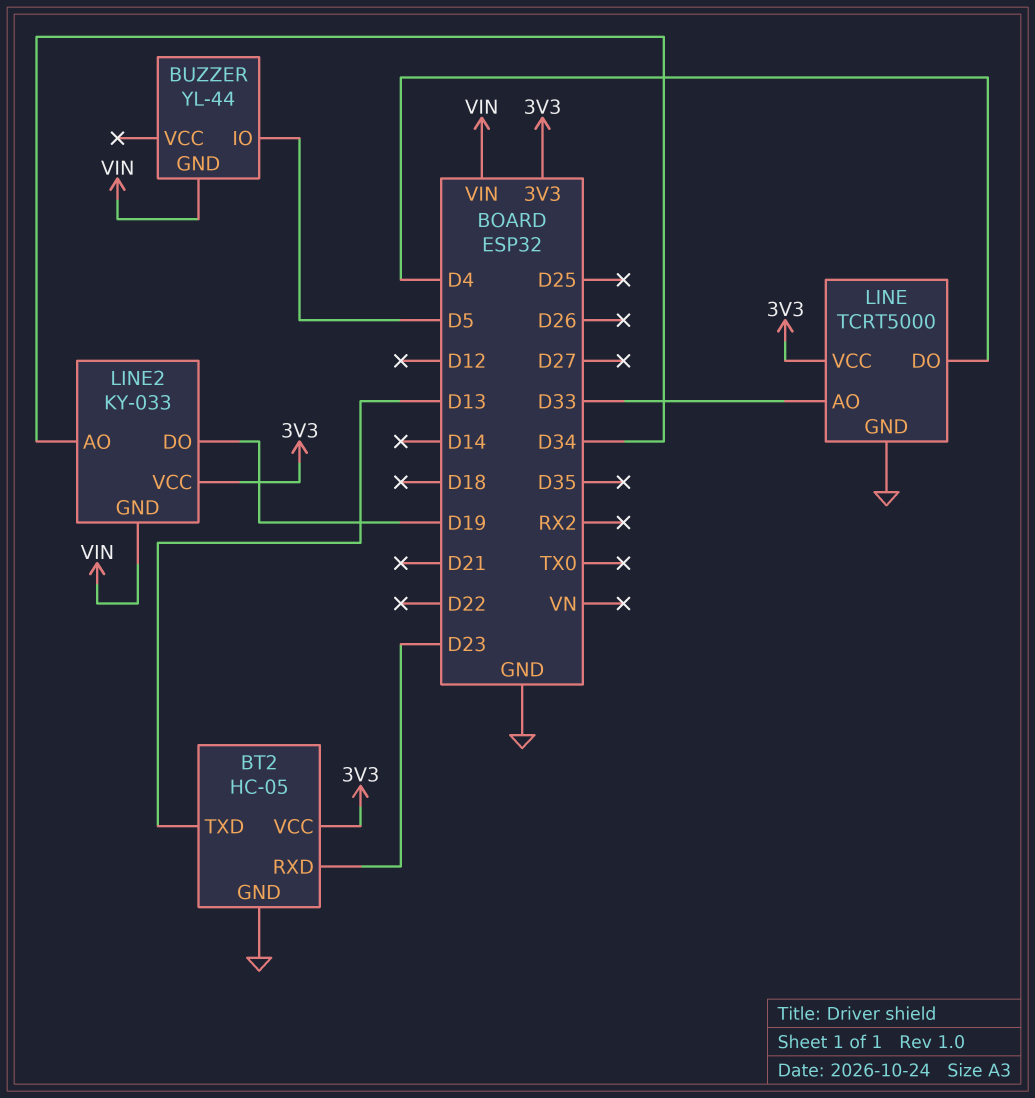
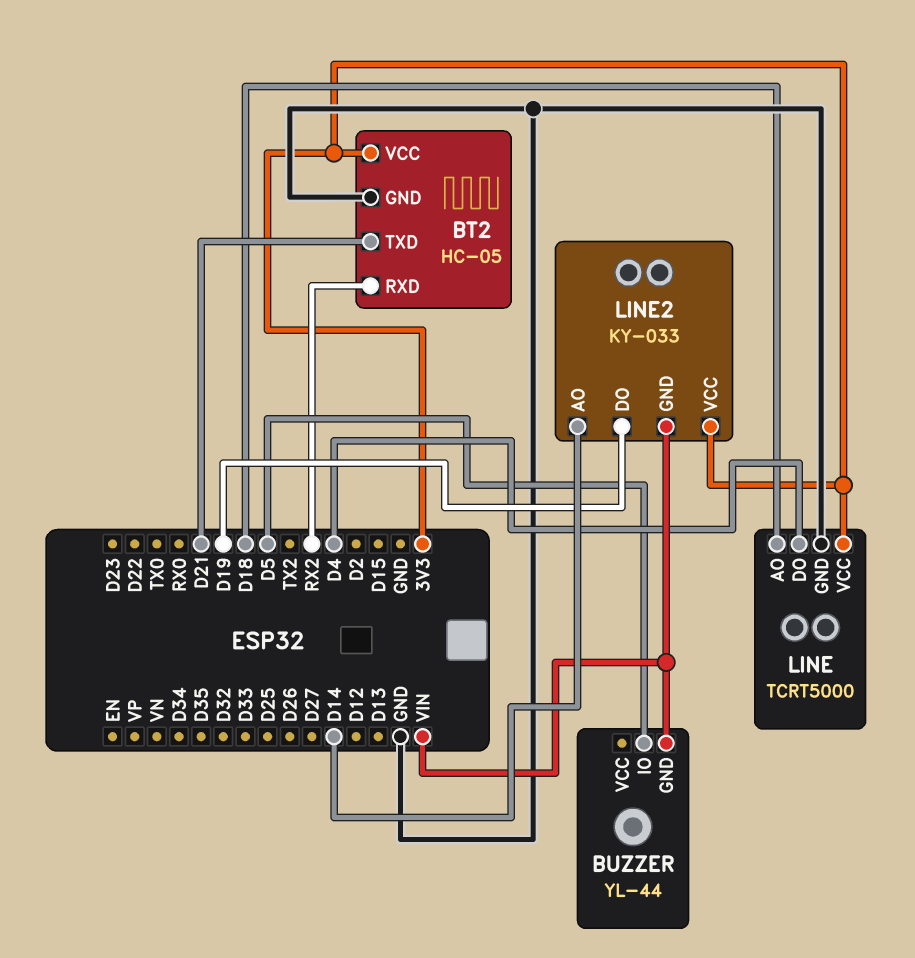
BT2 pin RXD: D23 -> RX2
BT2 pin TXD: D13 -> D21
LINE pin AO: D33 -> D18
LINE2 pin AO: D34 -> D14

